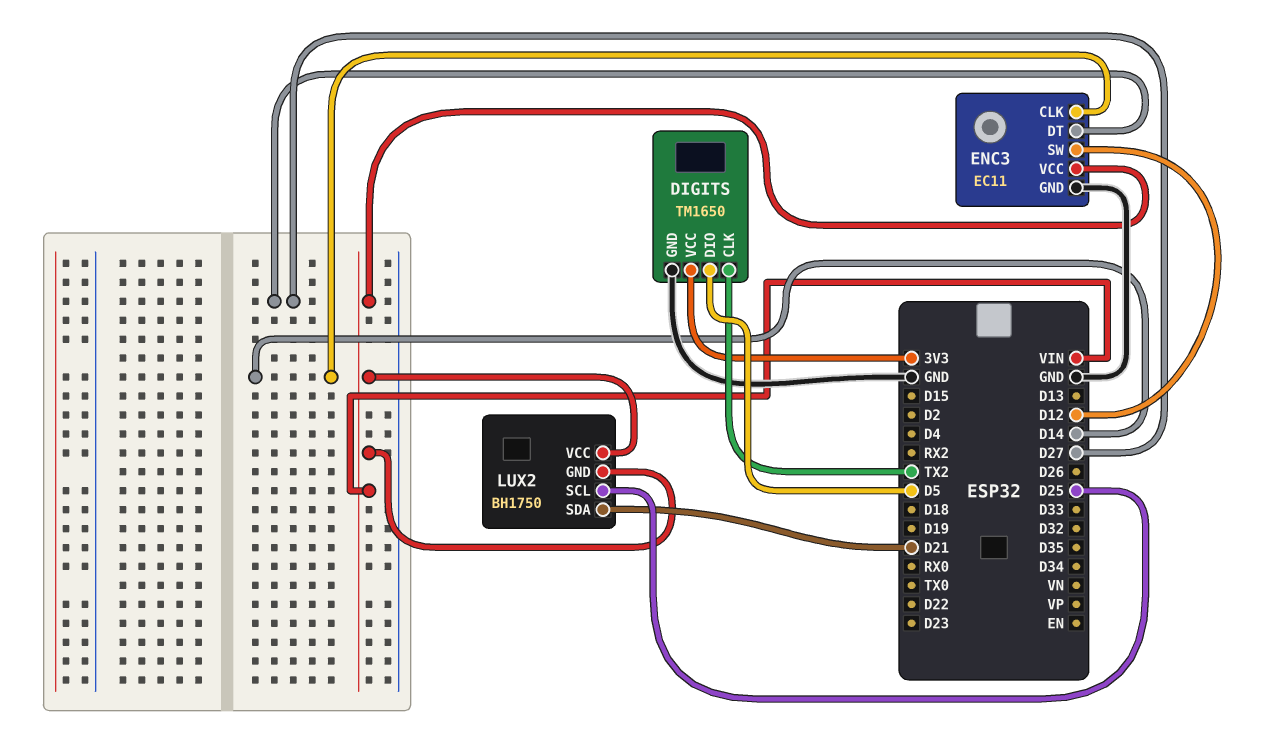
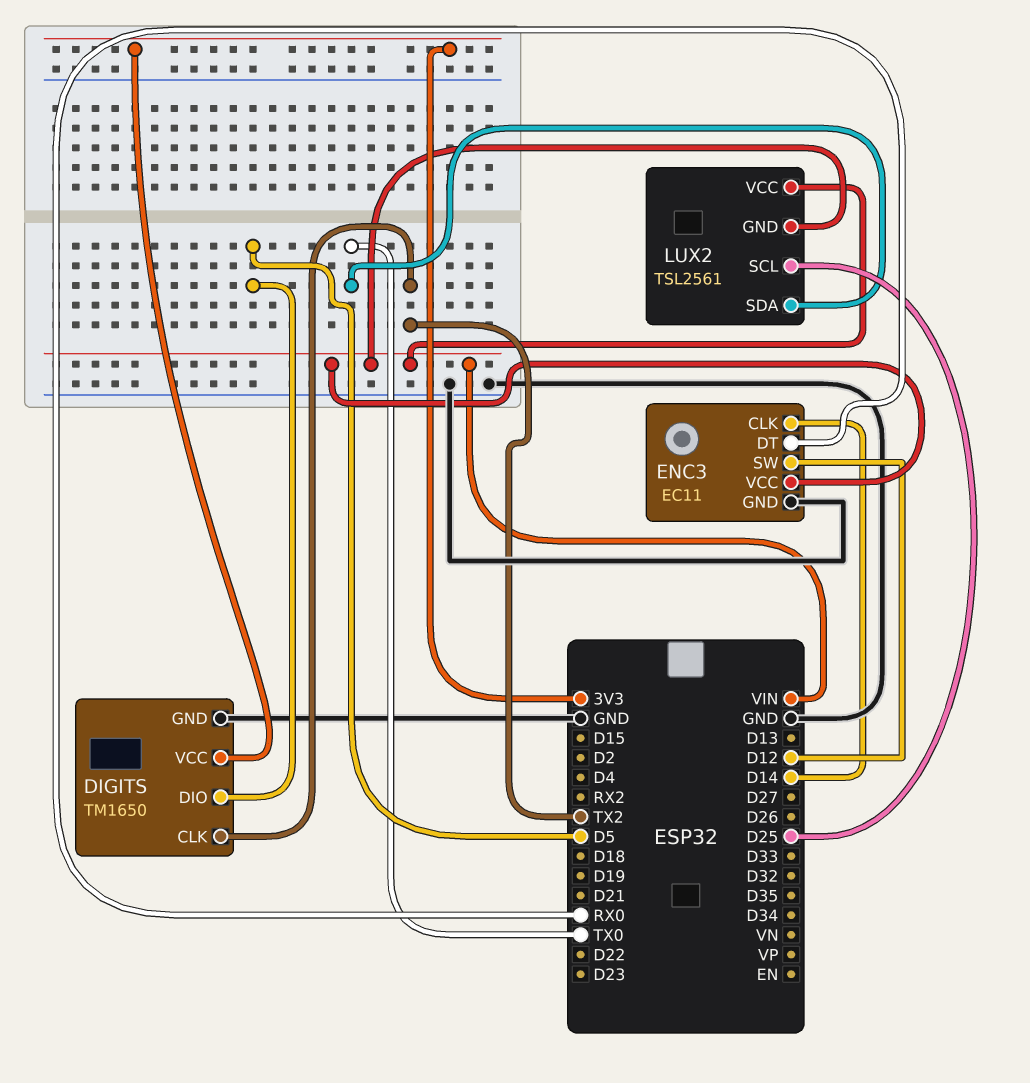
ENC3 pin DT: D27 -> RX0
LUX2: BH1750 -> TSL2561
LUX2 pin SDA: D21 -> TX0

